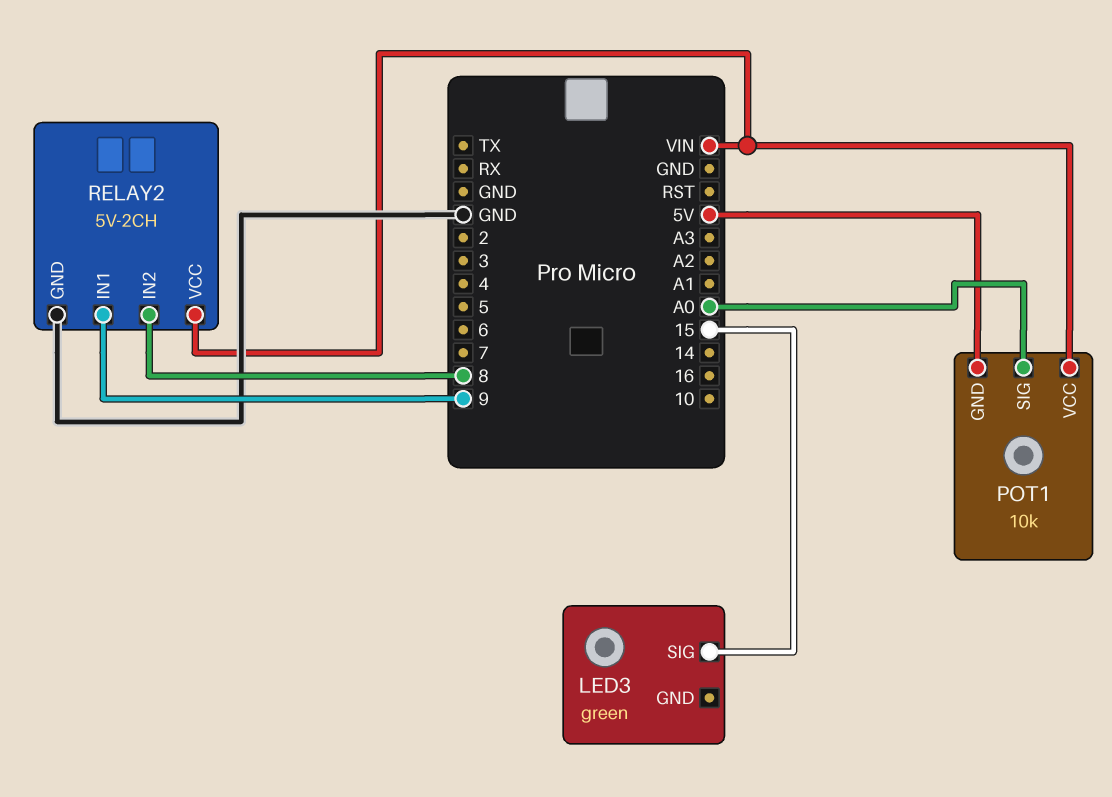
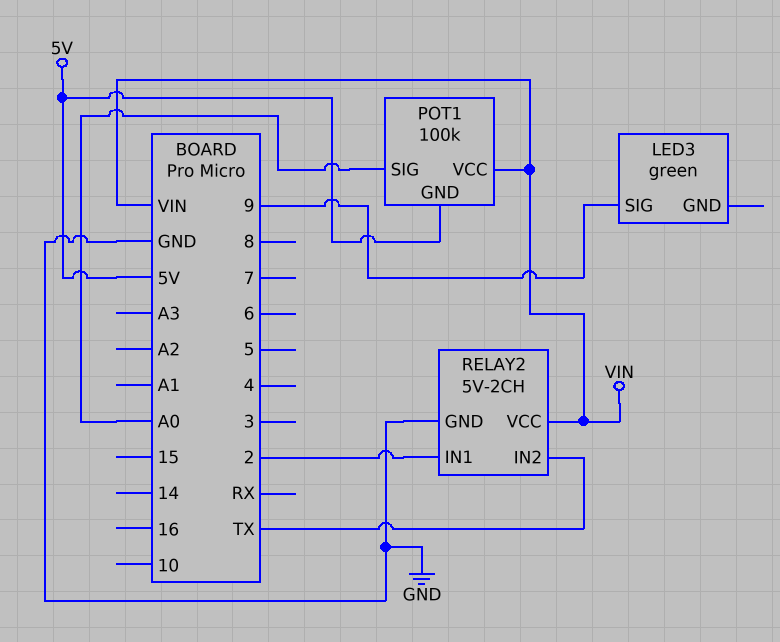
LED3 pin SIG: 15 -> 9
POT1: 10k -> 100k
RELAY2 pin IN1: 9 -> 2
RELAY2 pin IN2: 8 -> TX

